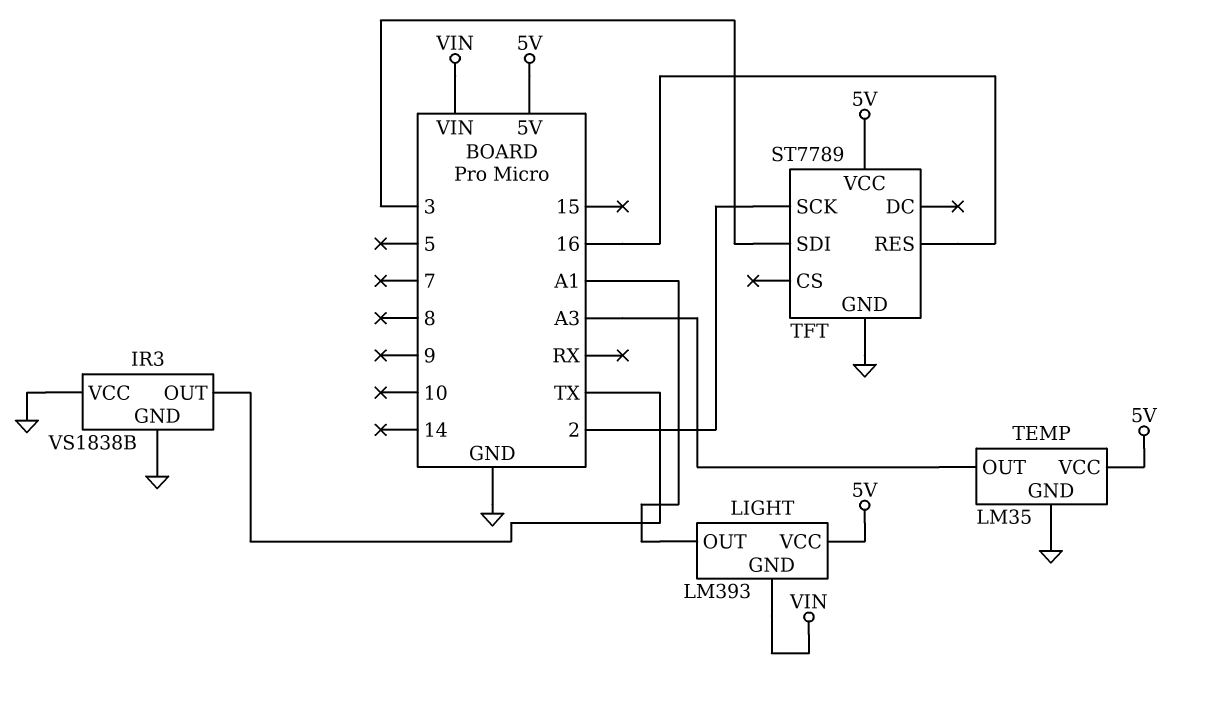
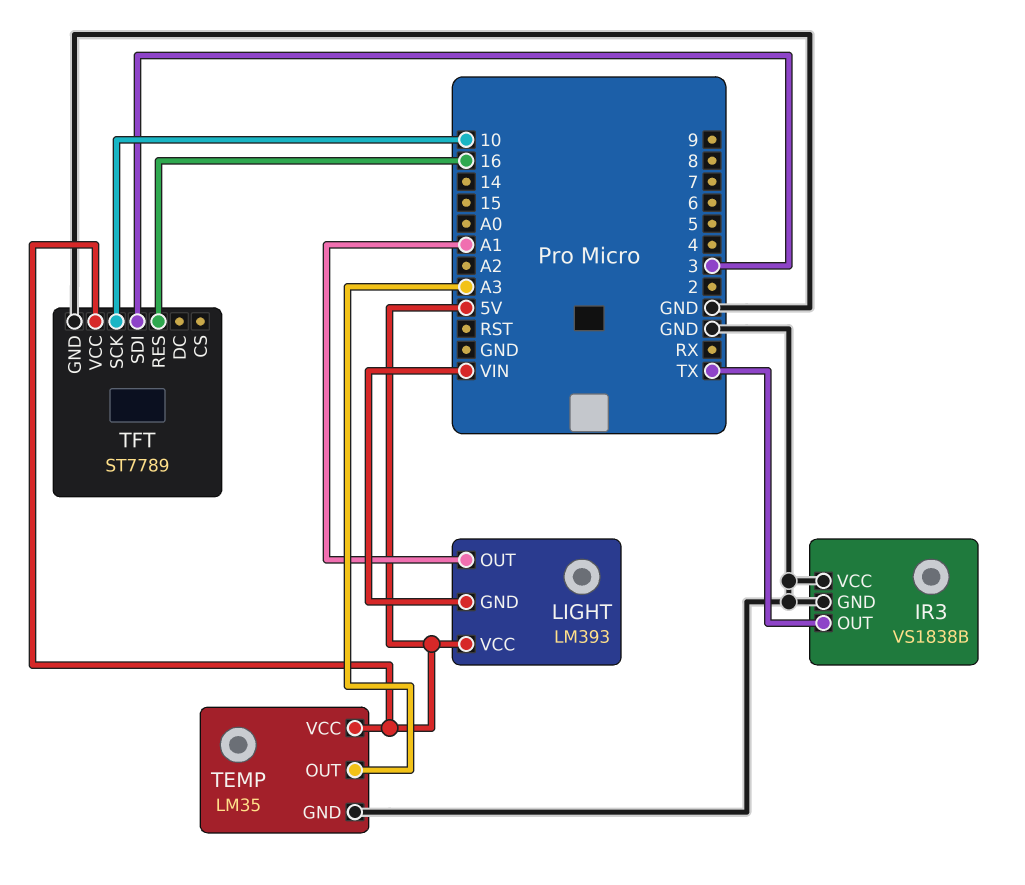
TFT pin SCK: 2 -> 10

